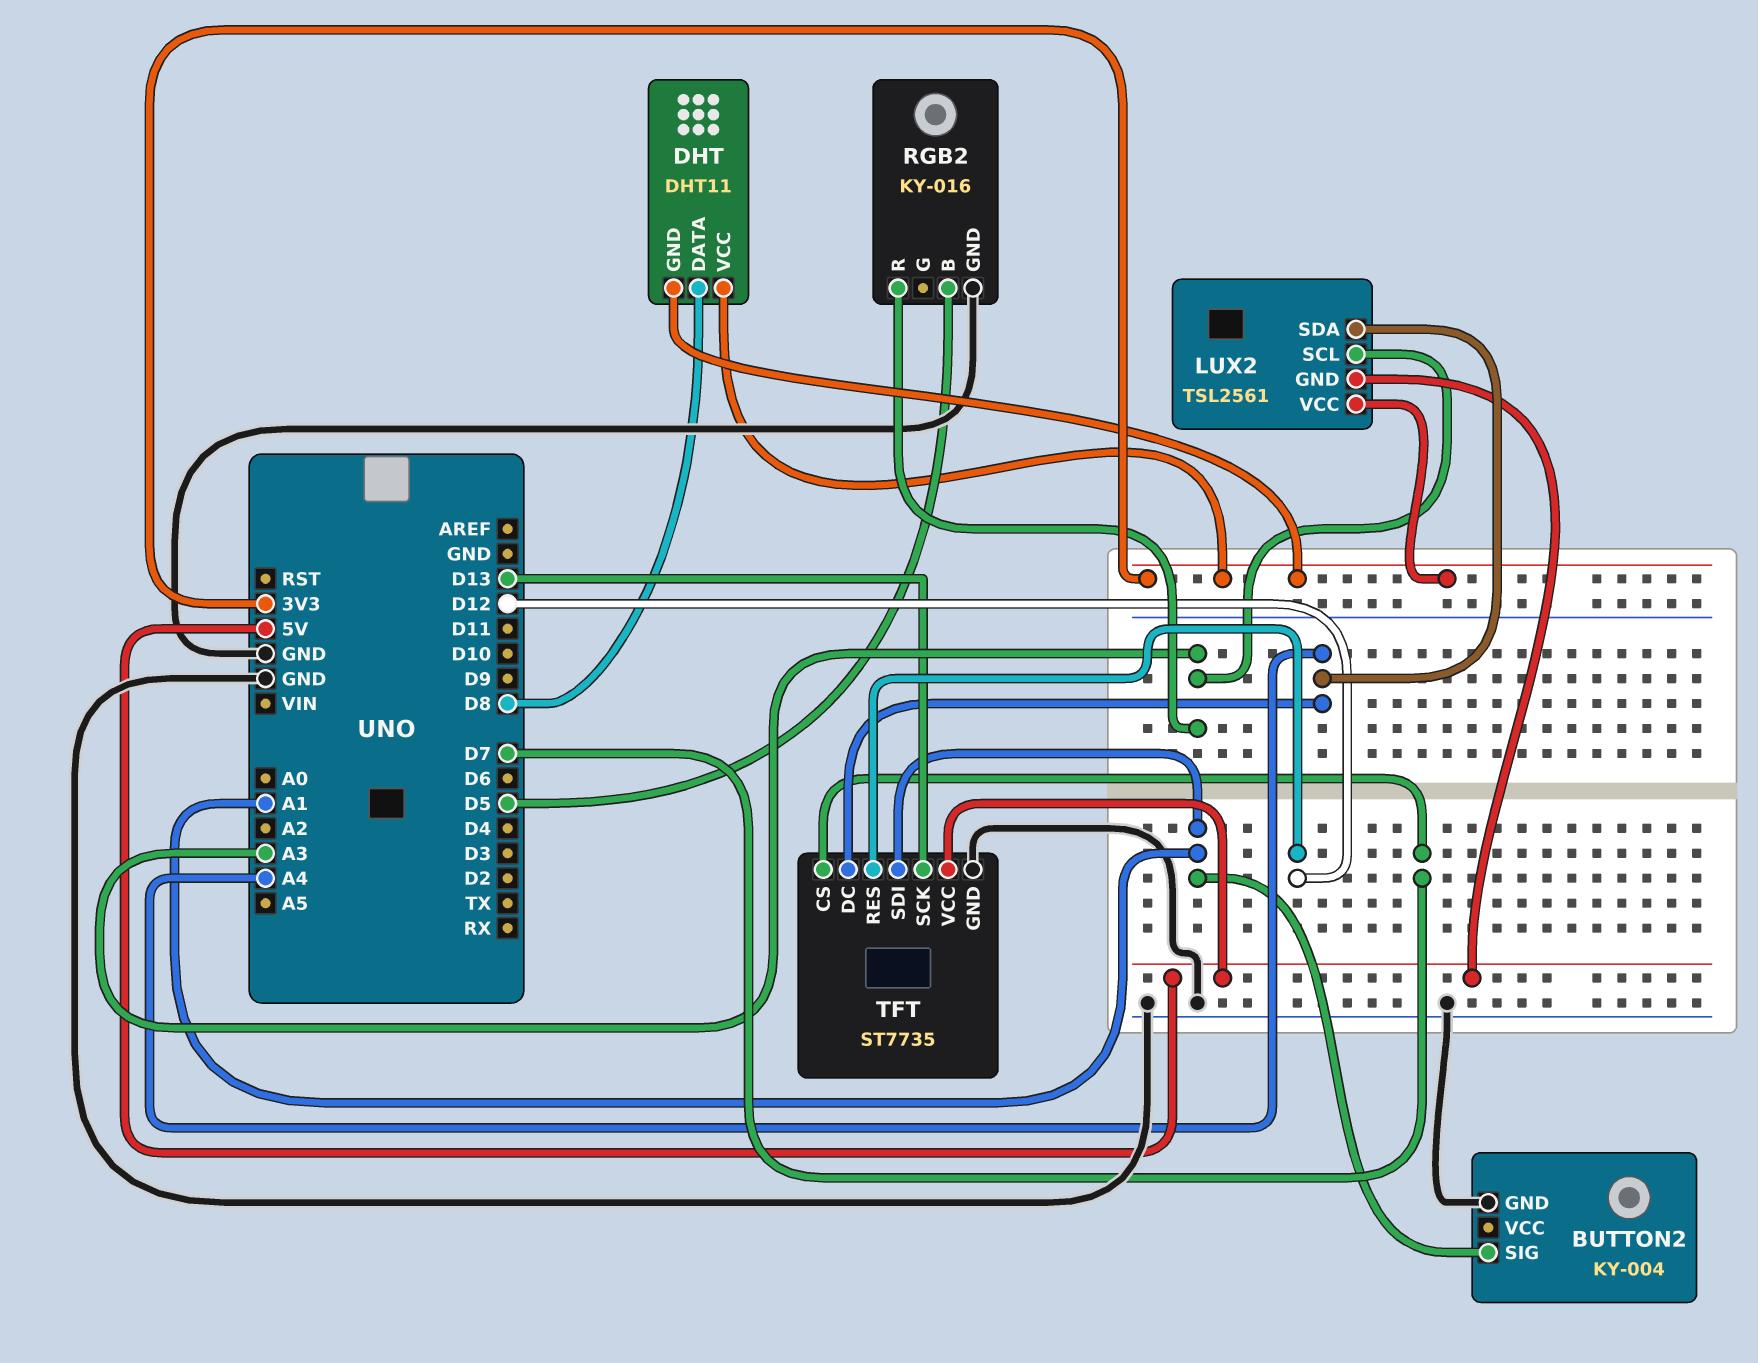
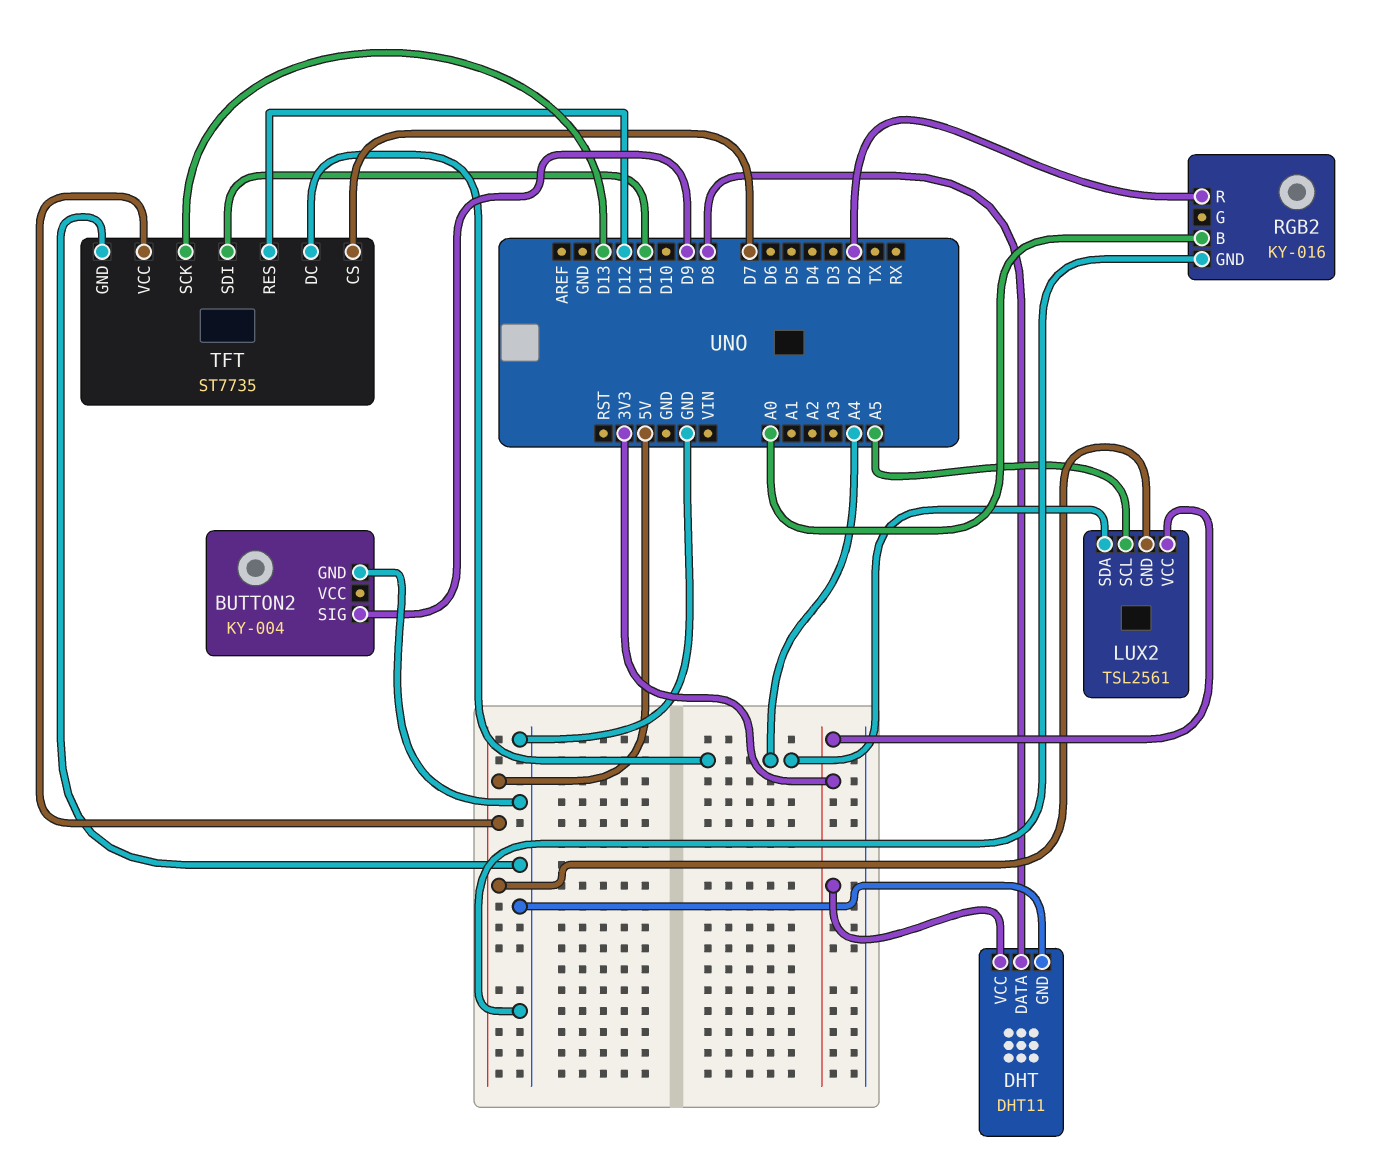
BUTTON2 pin SIG: A1 -> D9
DHT pin GND: 3V3 -> GND
LUX2 pin SCL: A3 -> A5
RGB2 pin B: D5 -> A0
RGB2 pin R: A3 -> D2
TFT pin SDI: A1 -> D11

